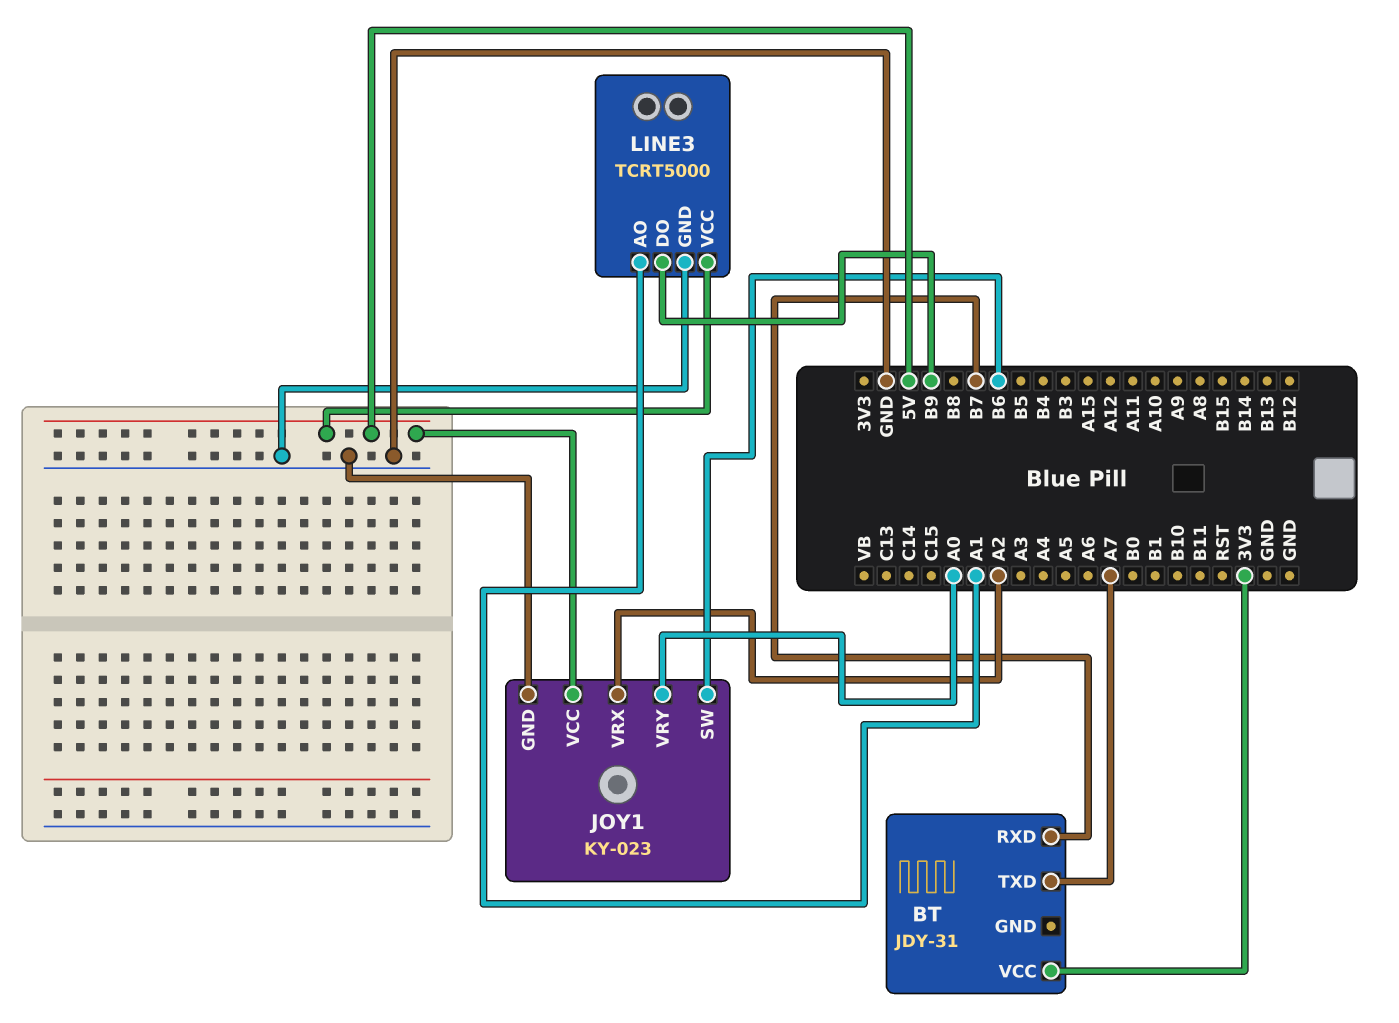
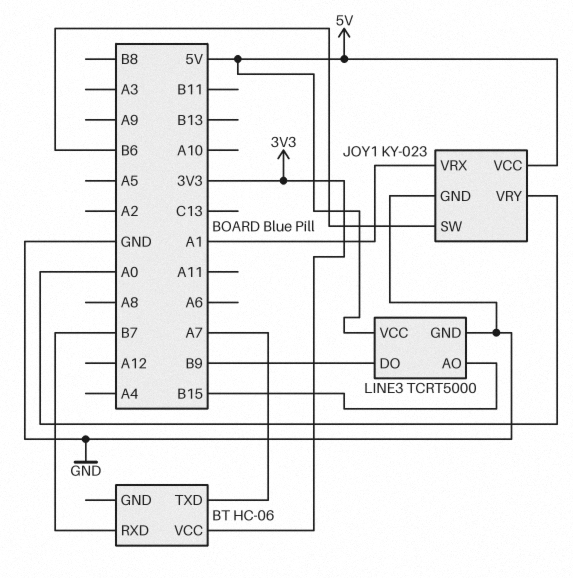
BT: JDY-31 -> HC-06
JOY1 pin VRX: A2 -> A1
LINE3 pin AO: A1 -> B15

